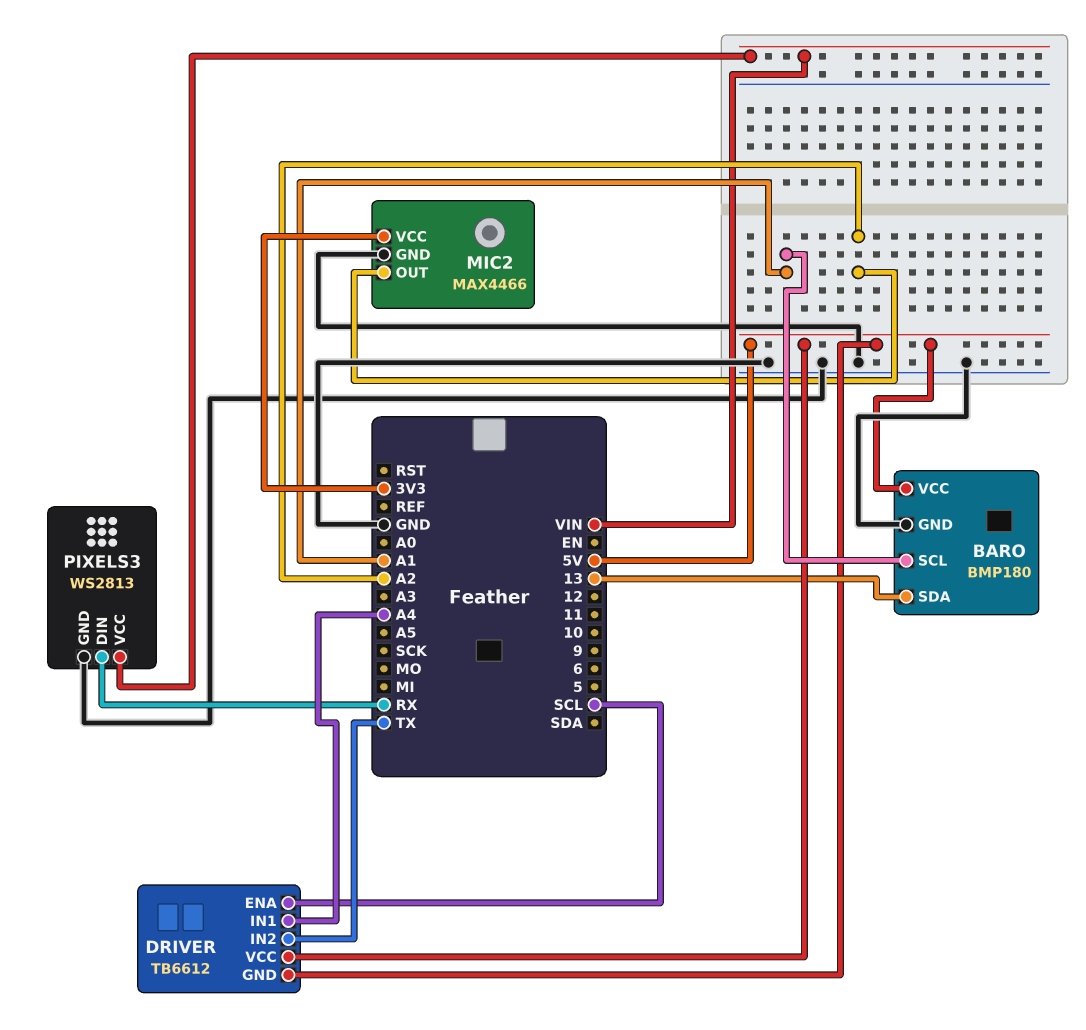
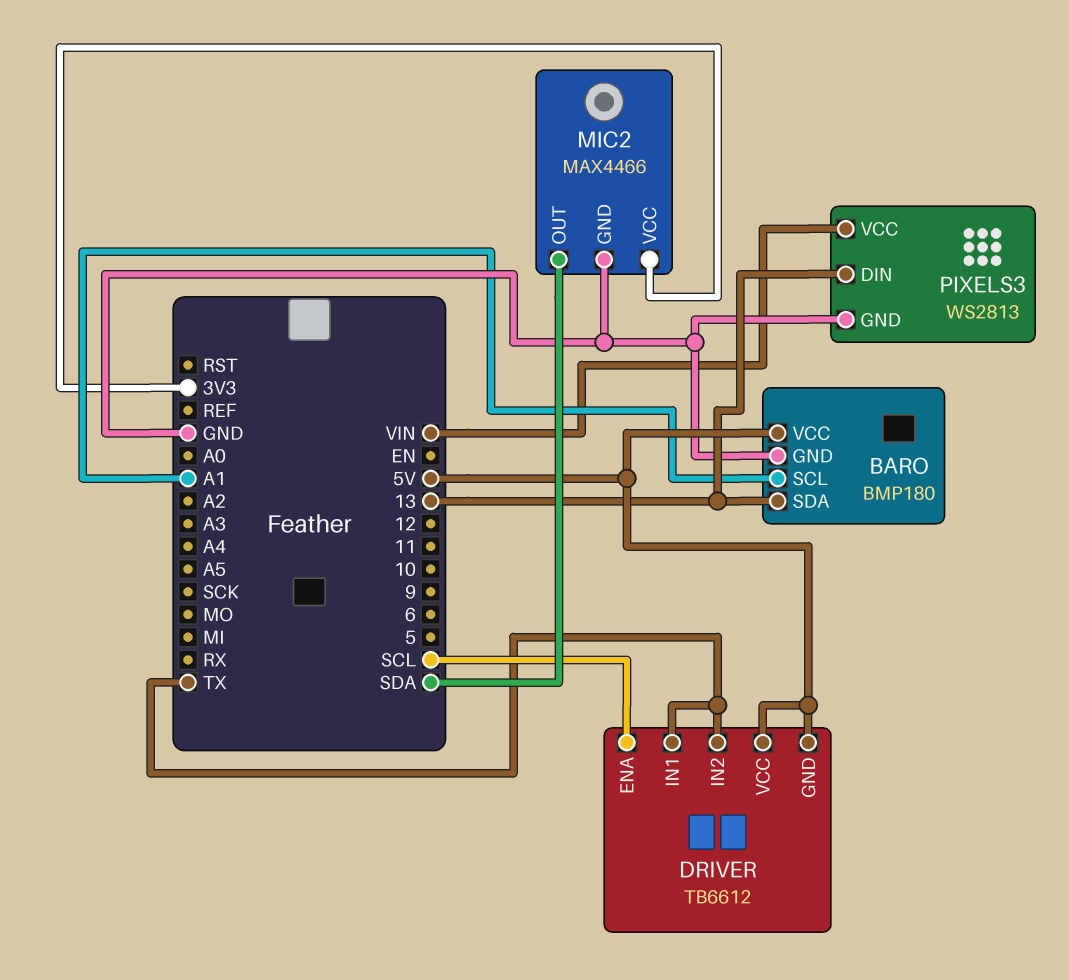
DRIVER pin IN1: A4 -> TX
MIC2 pin OUT: A2 -> SDA
PIXELS3 pin DIN: RX -> 13

